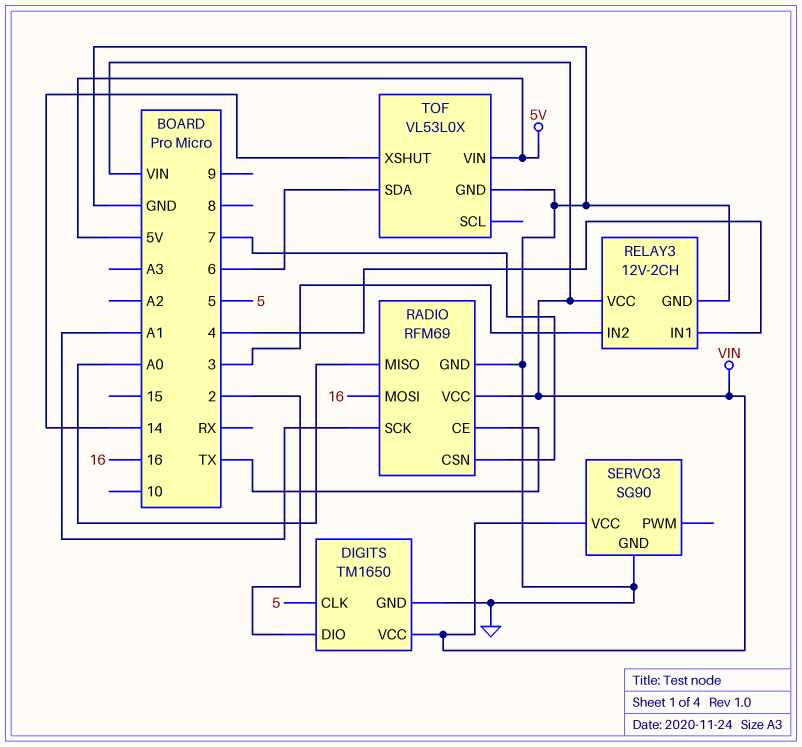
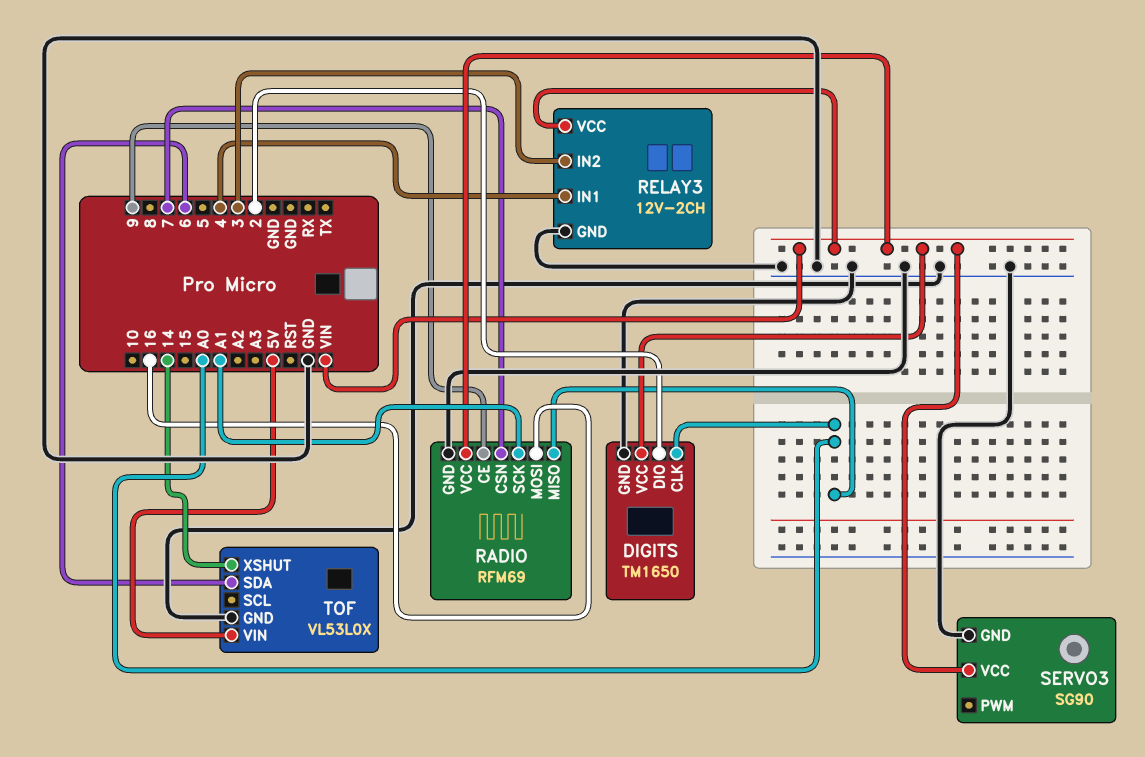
DIGITS pin CLK: 5 -> A0
RADIO pin CE: TX -> 9

